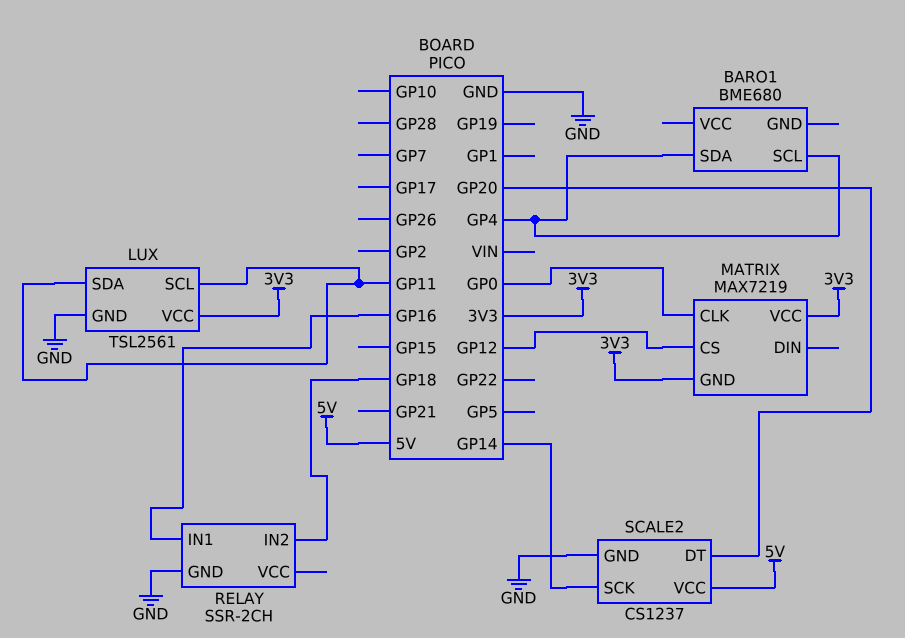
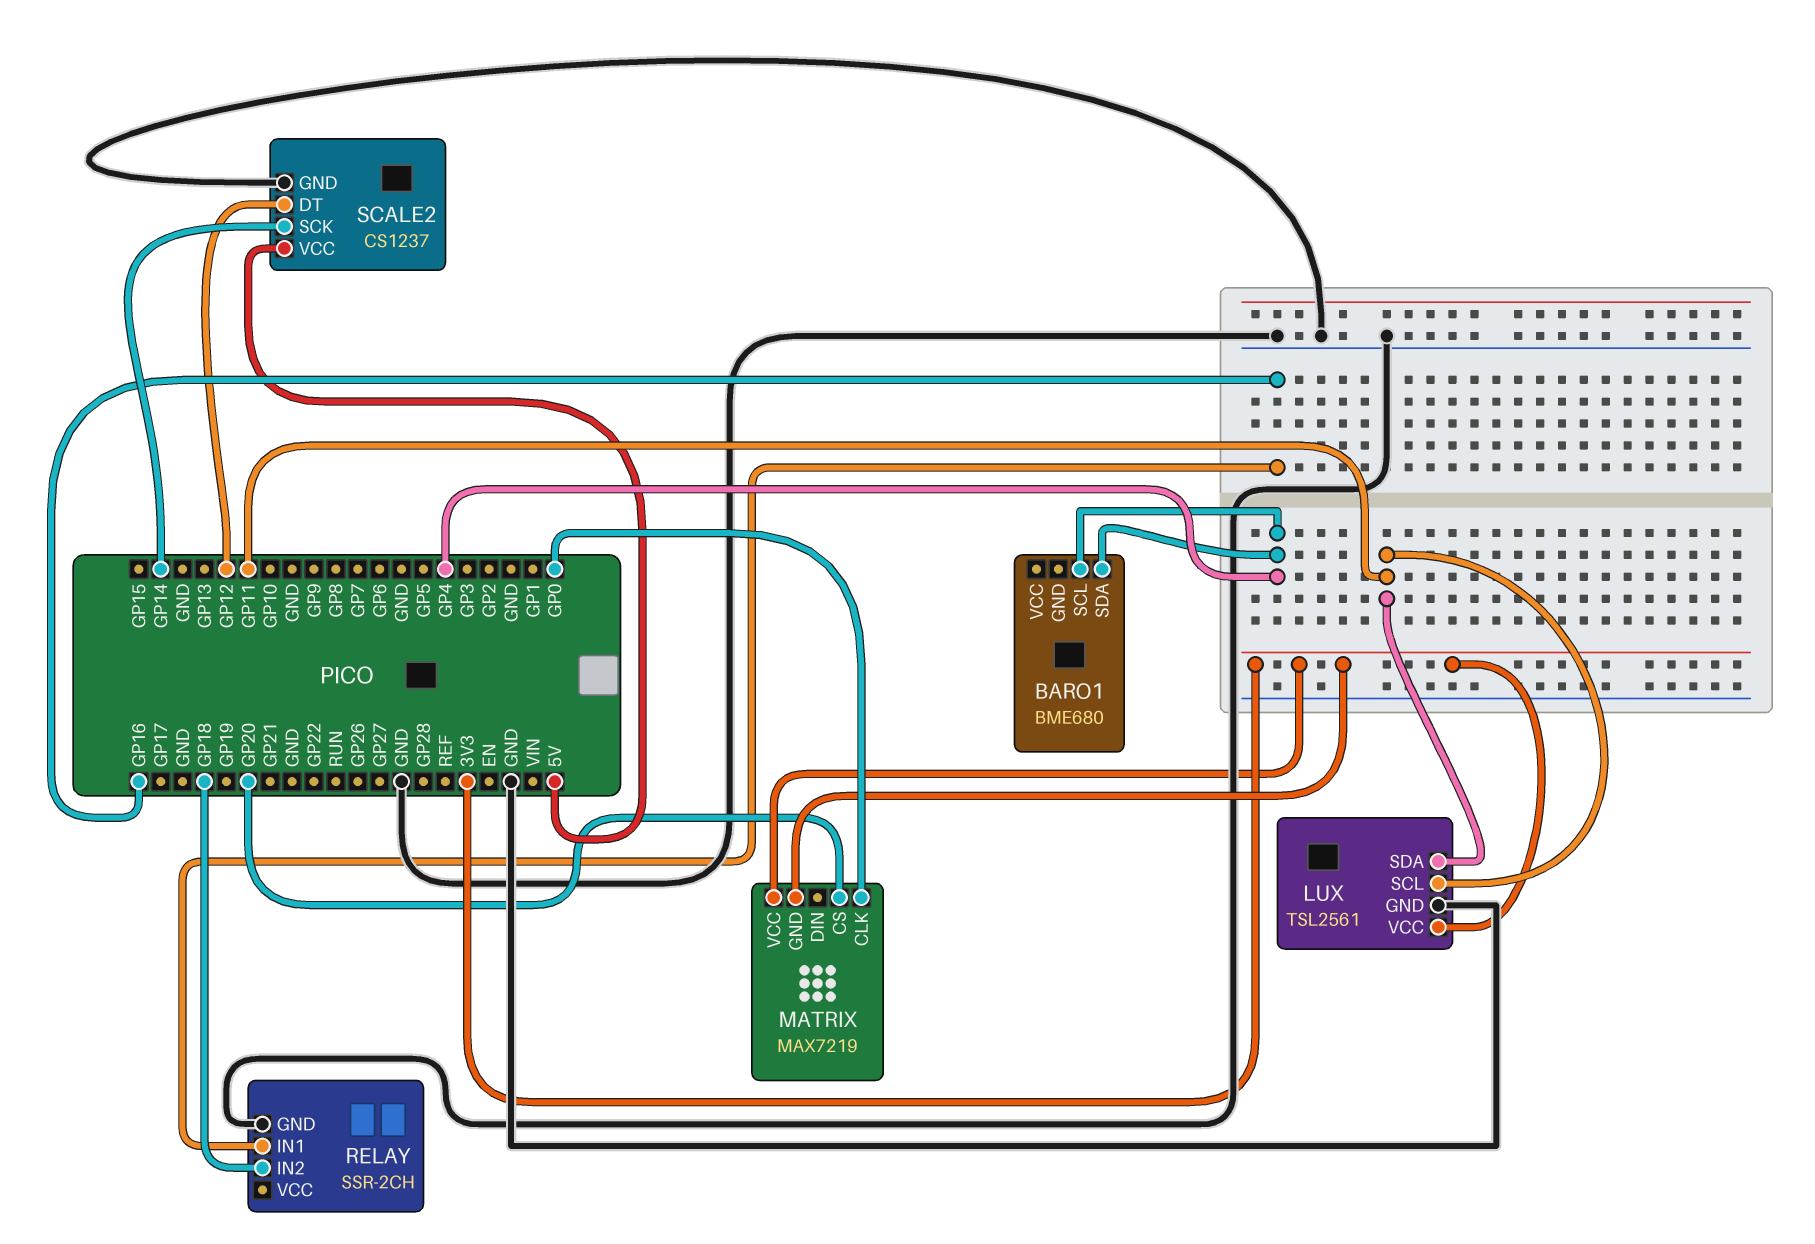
MATRIX pin CS: GP12 -> GP20
SCALE2 pin DT: GP20 -> GP12

